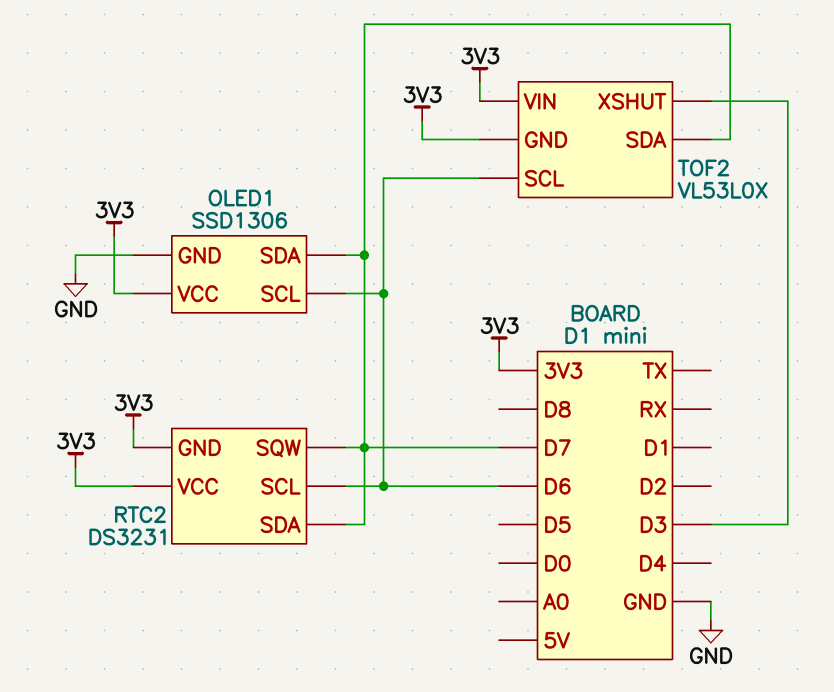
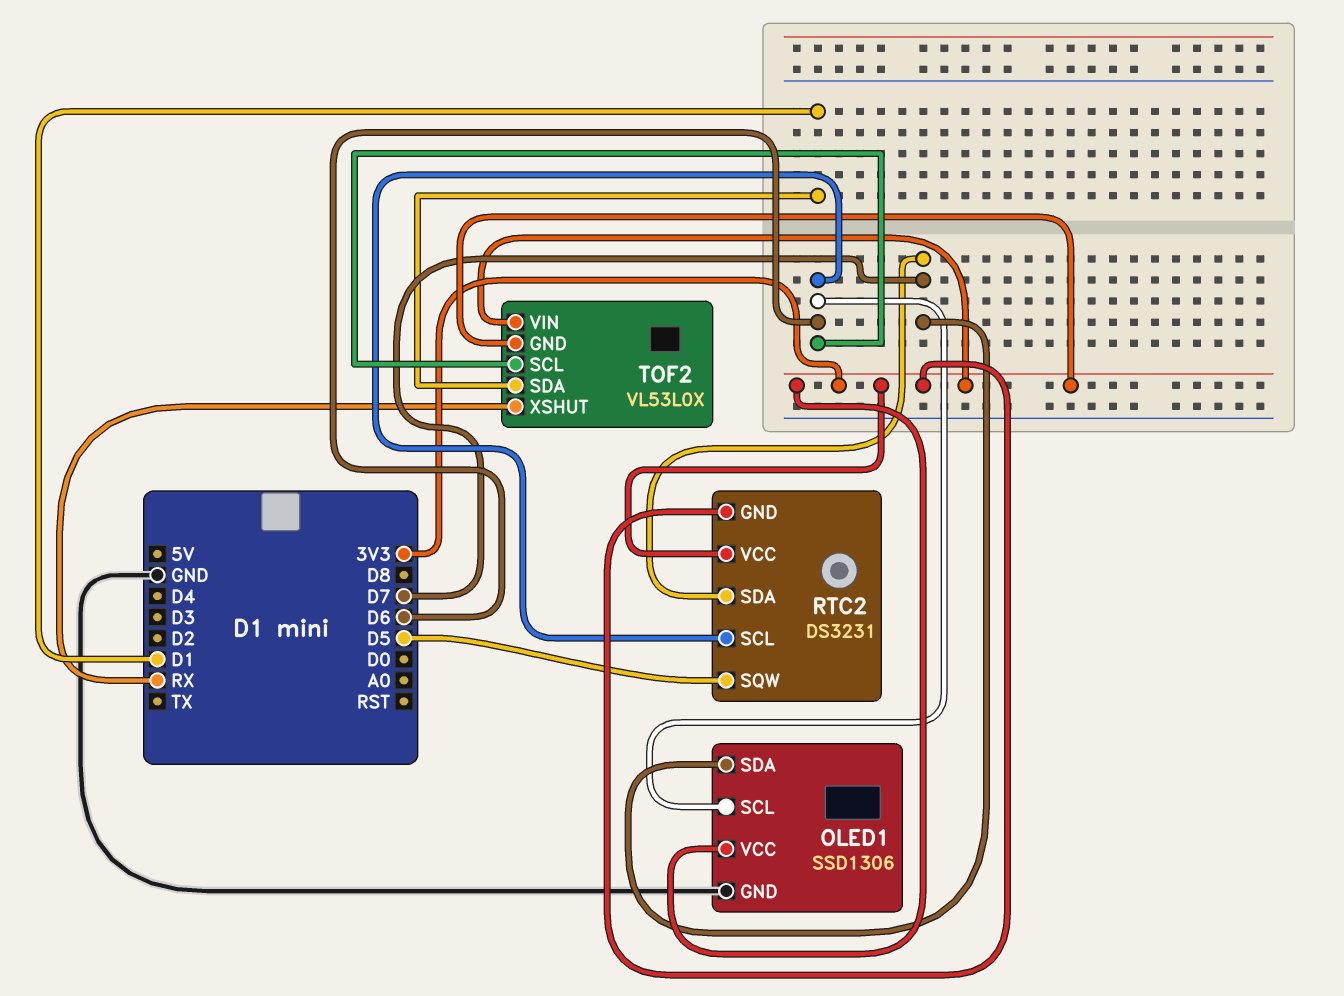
RTC2 pin SQW: D7 -> D5
TOF2 pin SDA: D7 -> D1
TOF2 pin XSHUT: D3 -> RX

